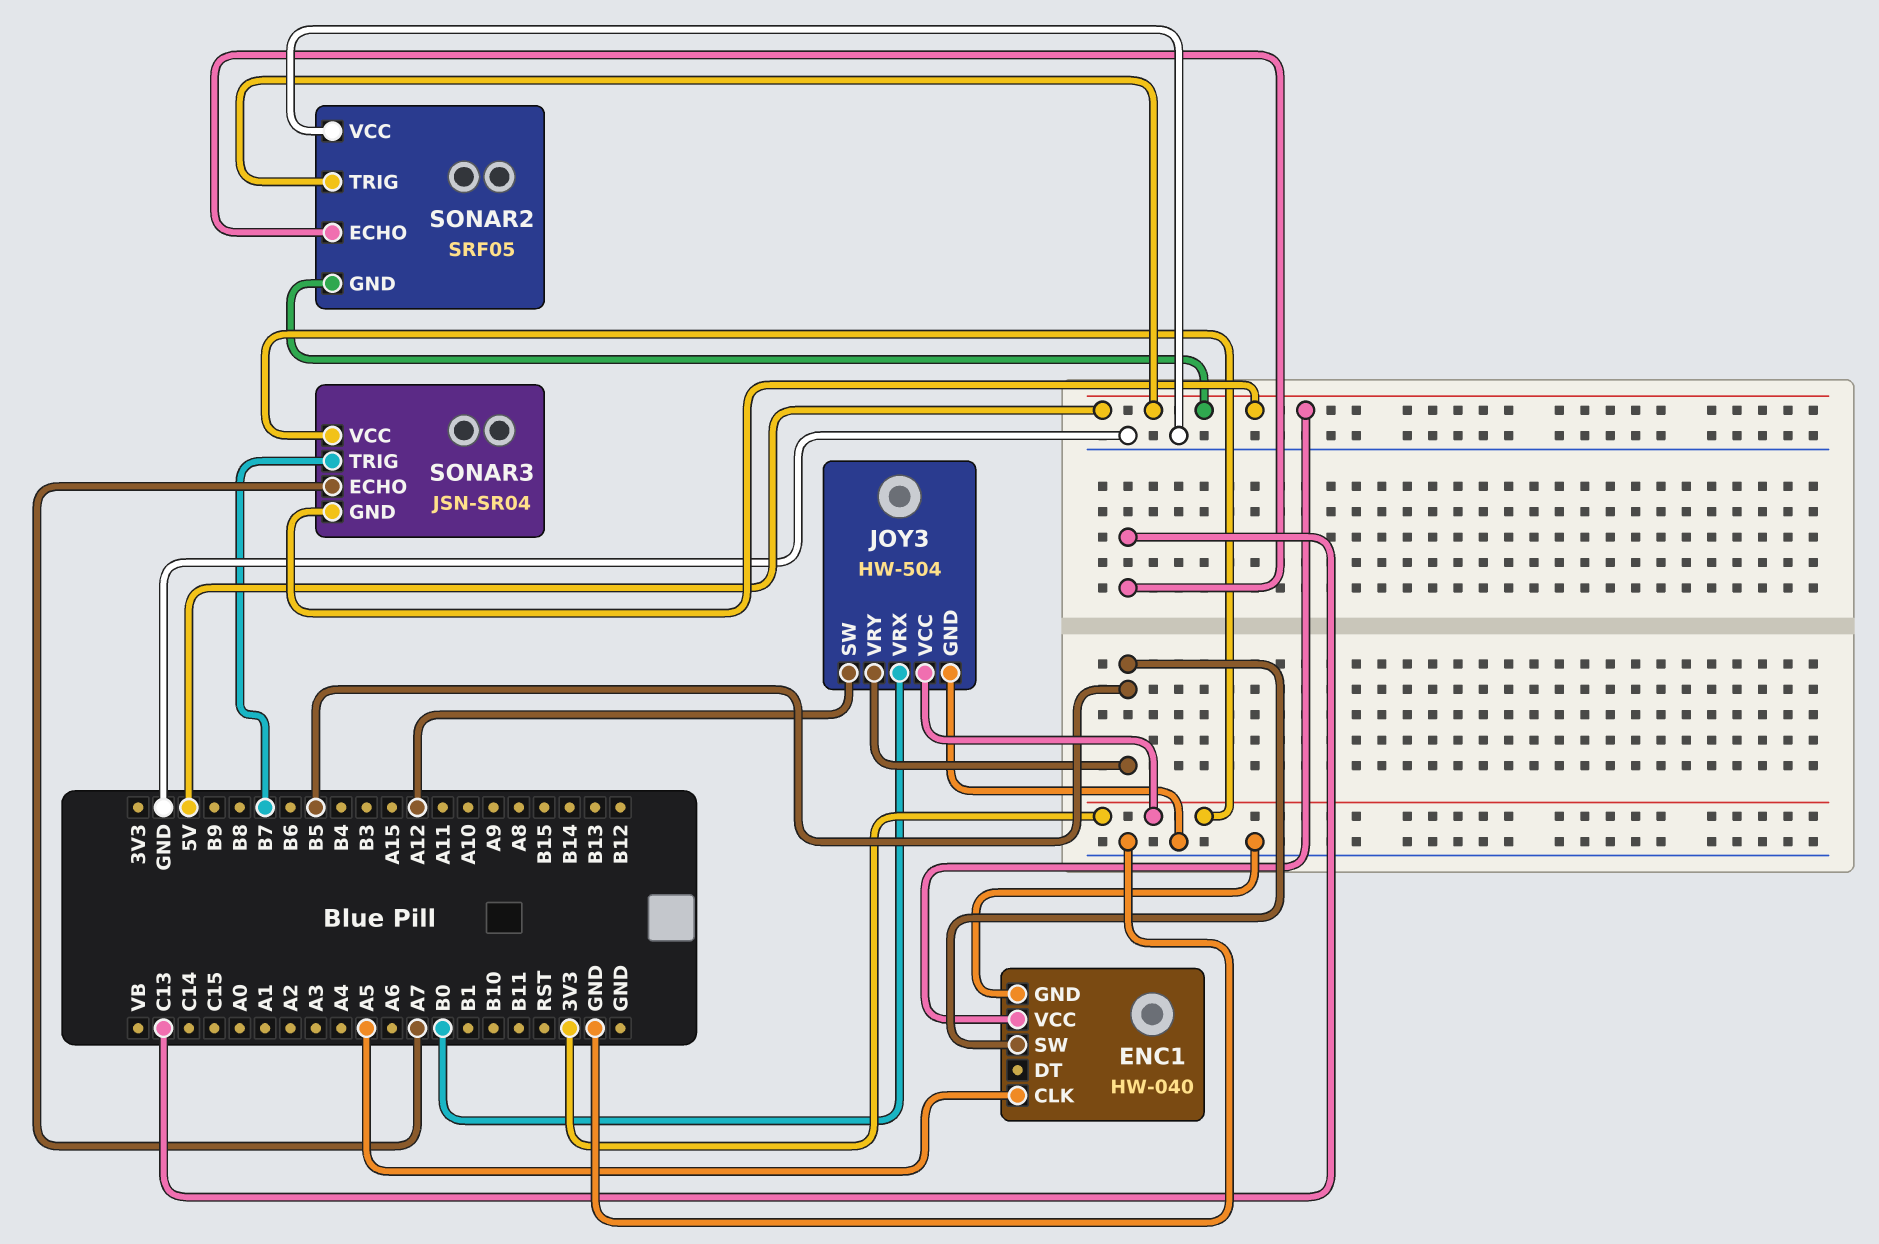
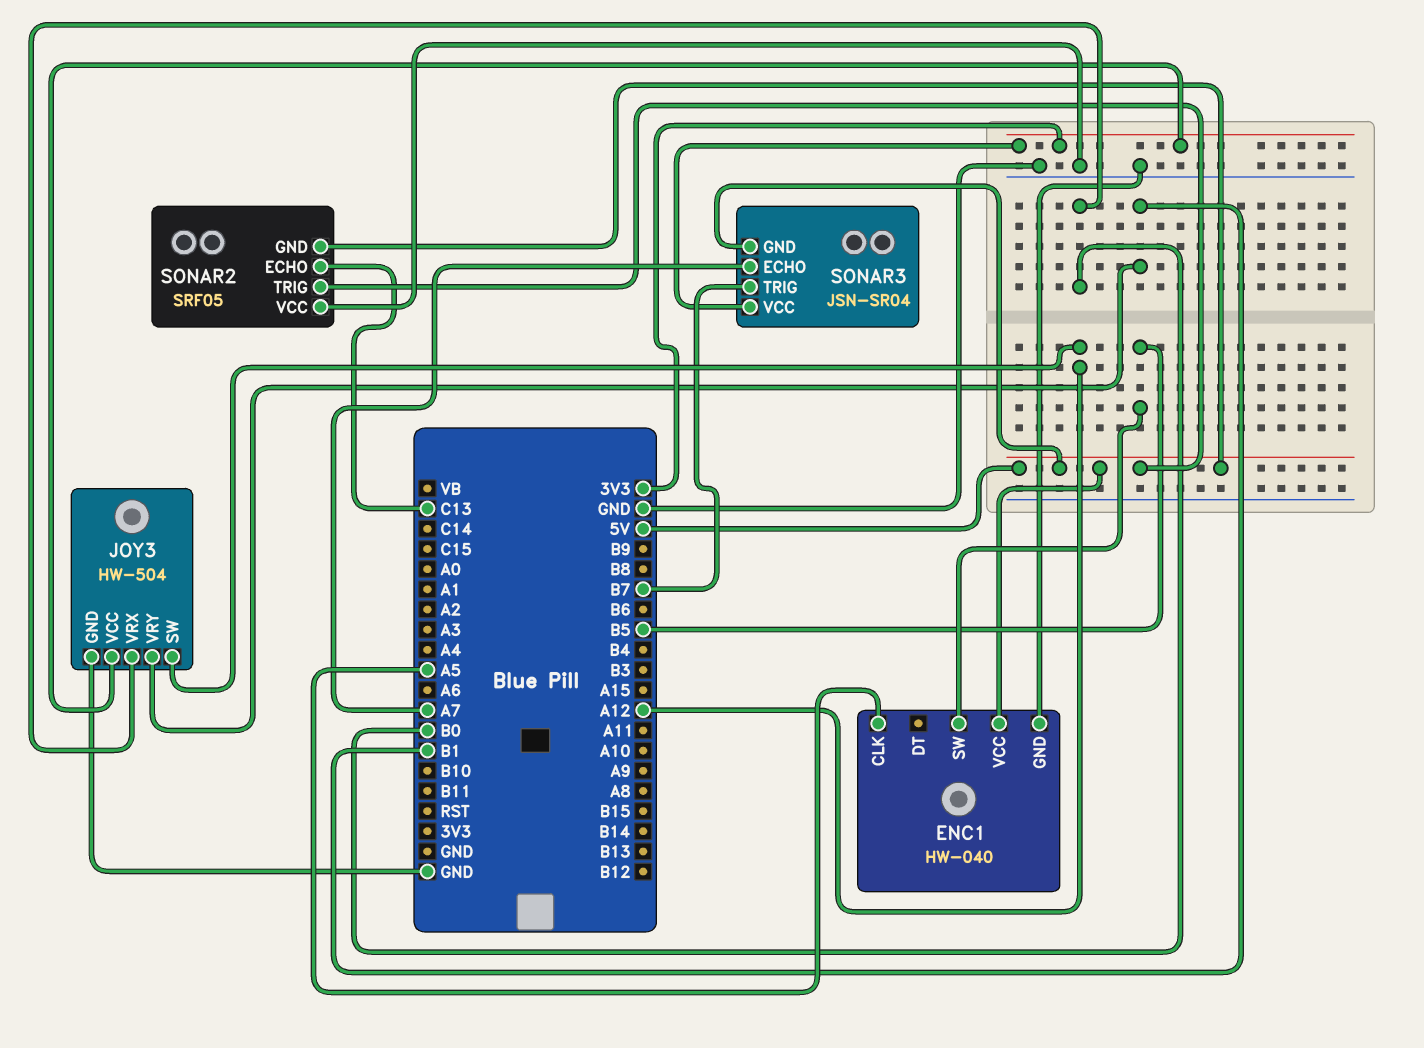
JOY3 pin VRY: B5 -> B1

